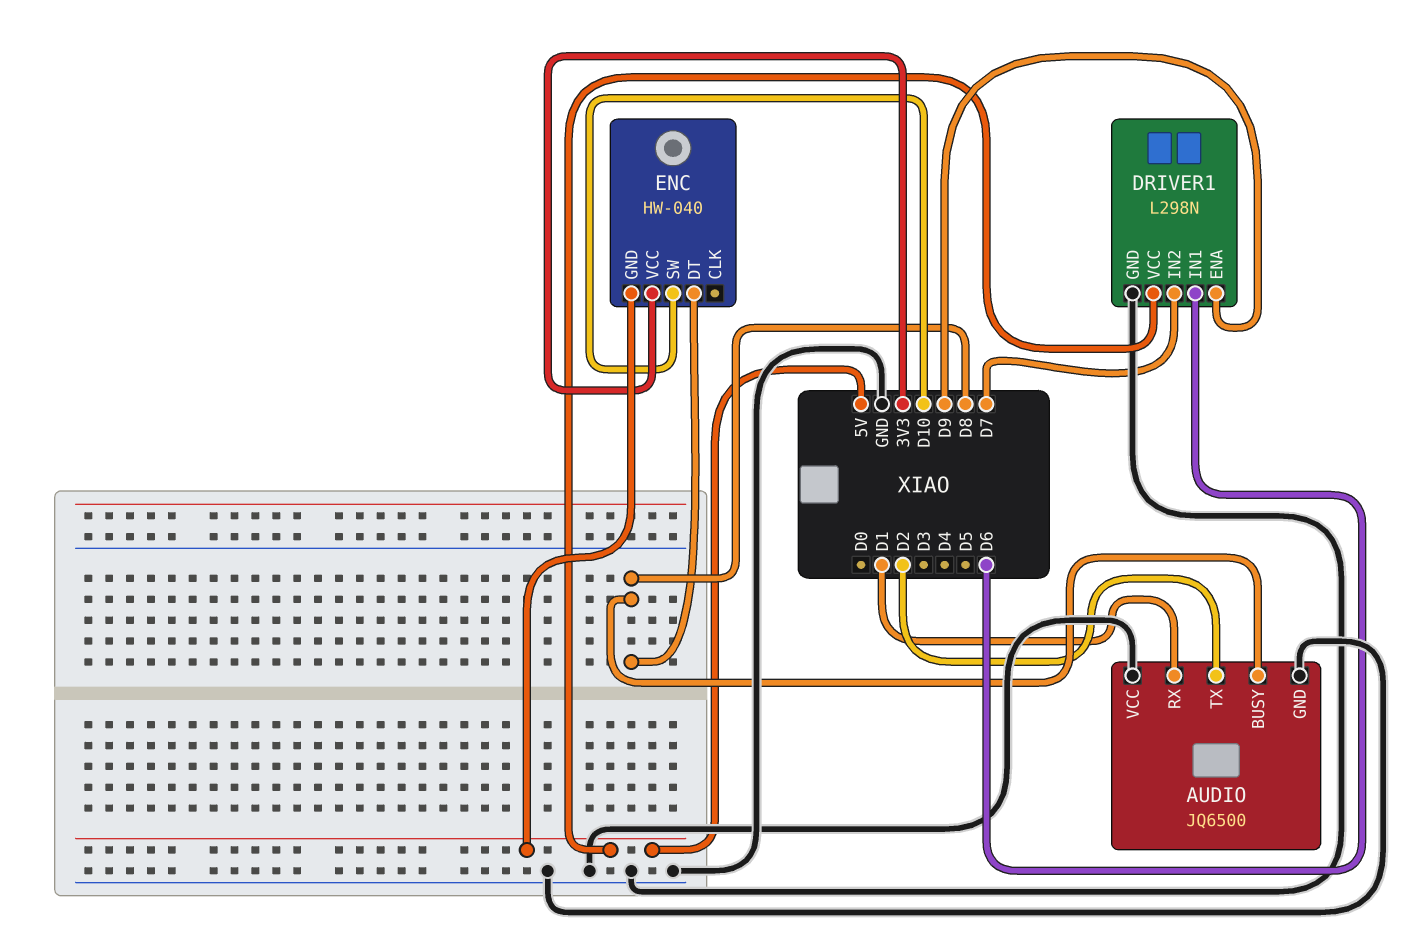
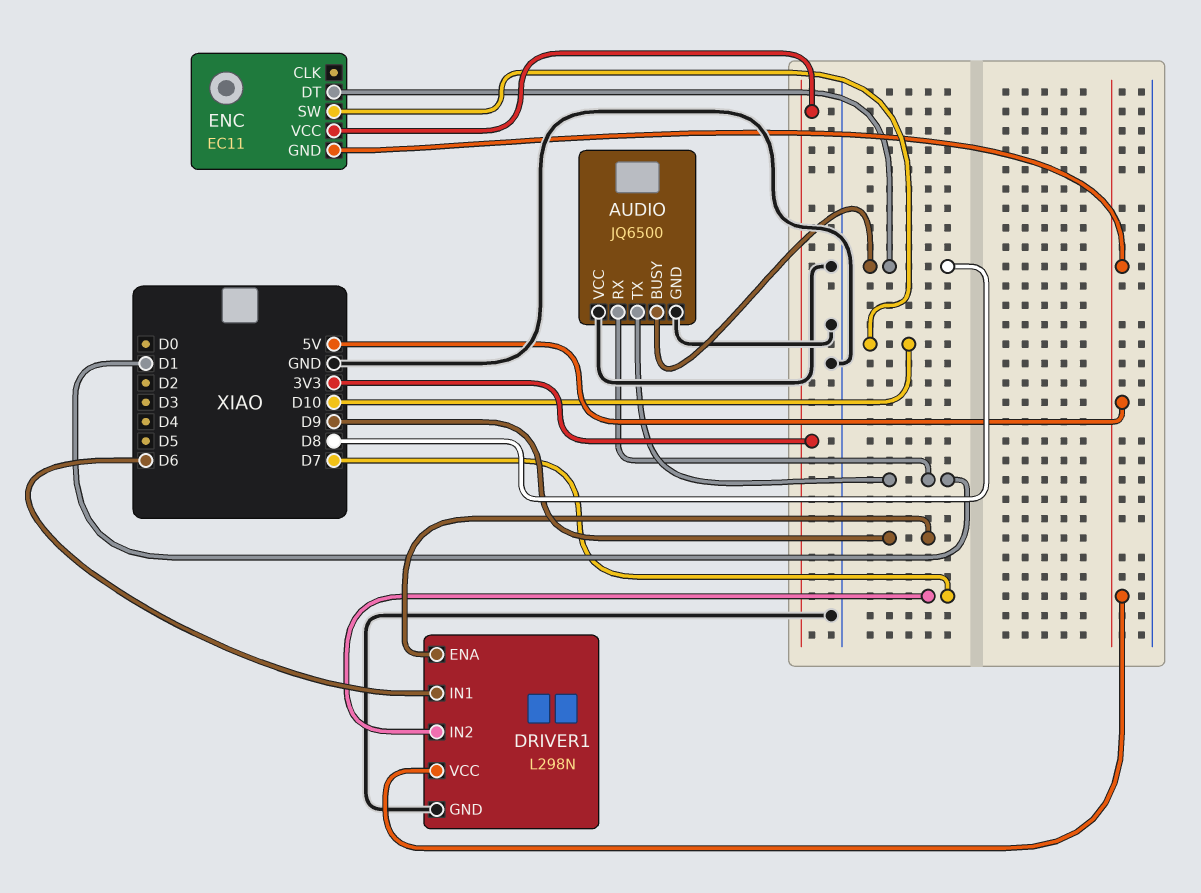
AUDIO pin TX: D2 -> D1
ENC: HW-040 -> EC11

